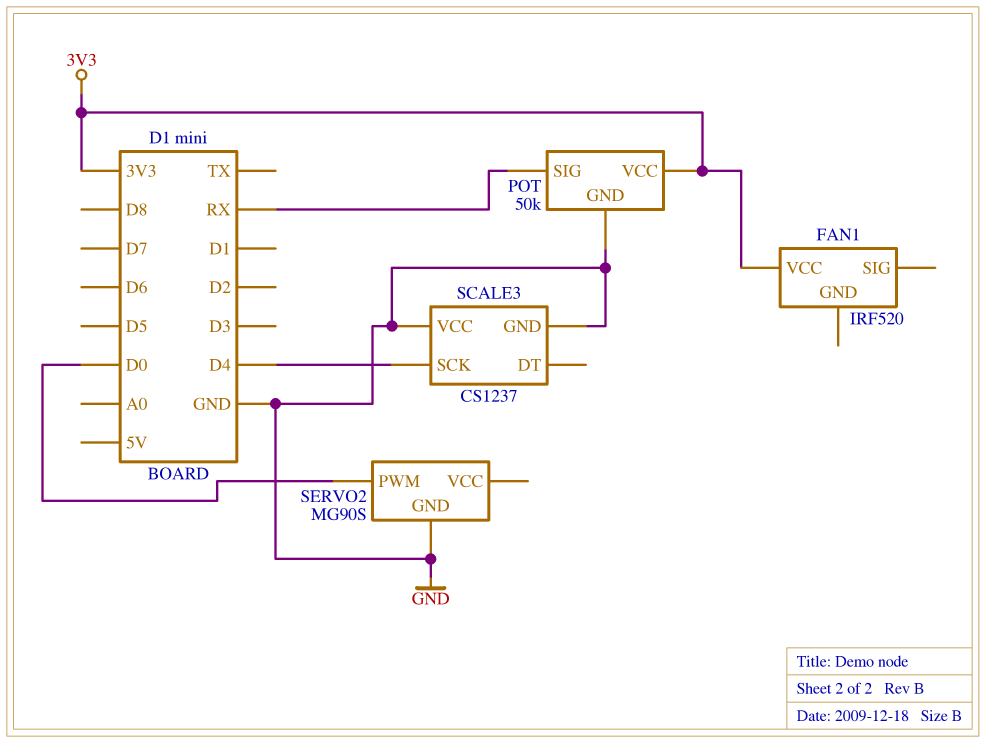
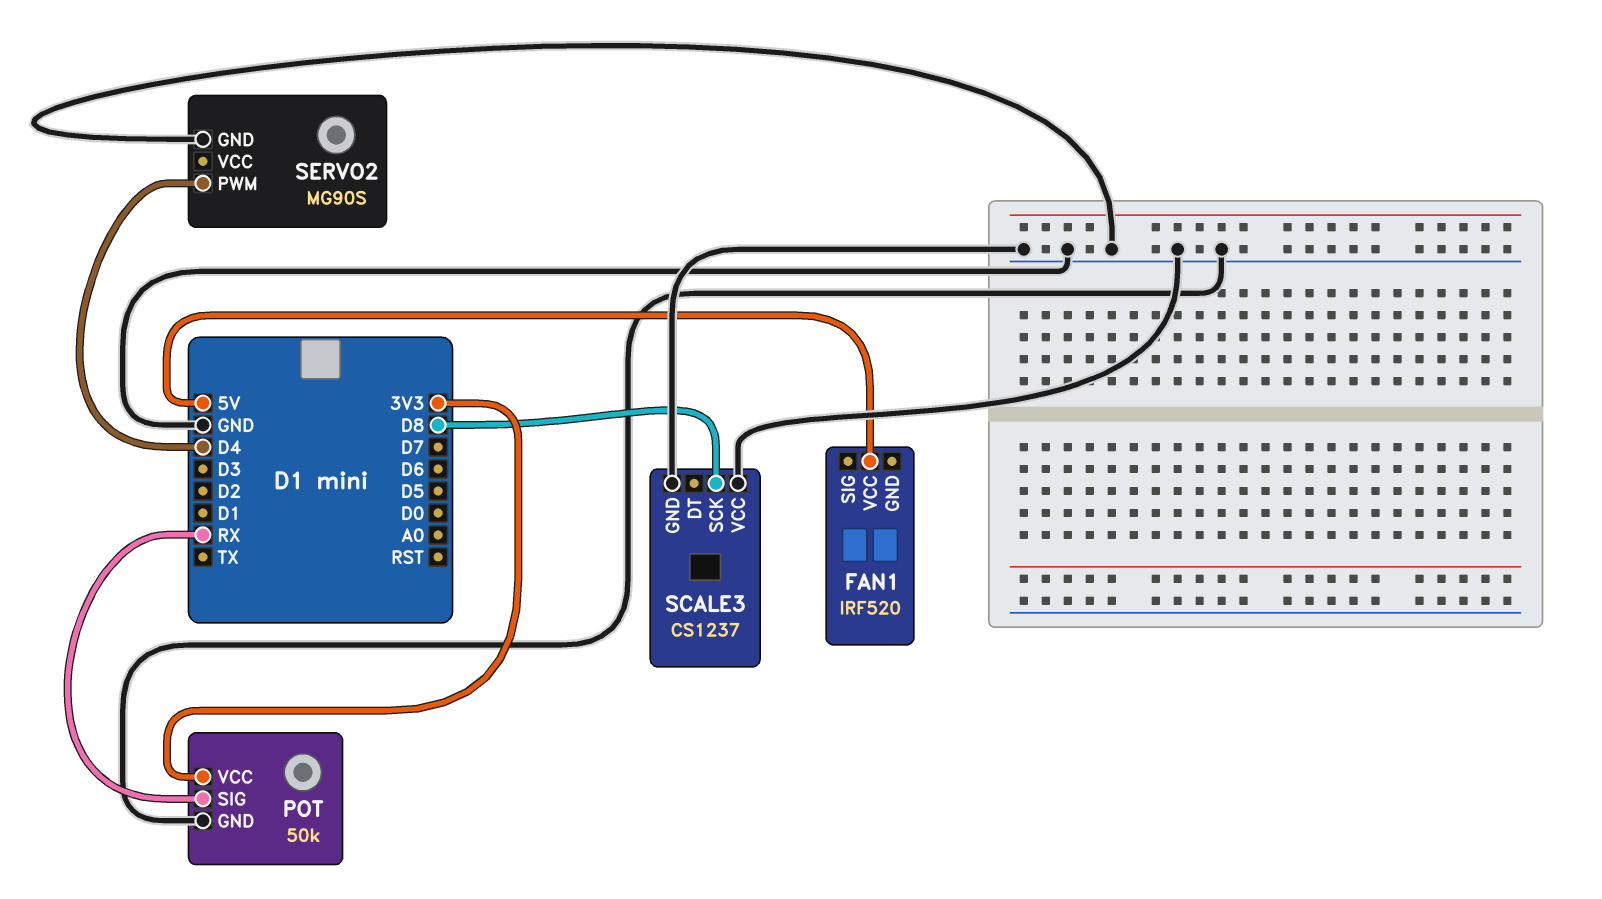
FAN1 pin VCC: 3V3 -> 5V
SCALE3 pin SCK: D4 -> D8
SERVO2 pin PWM: D0 -> D4

